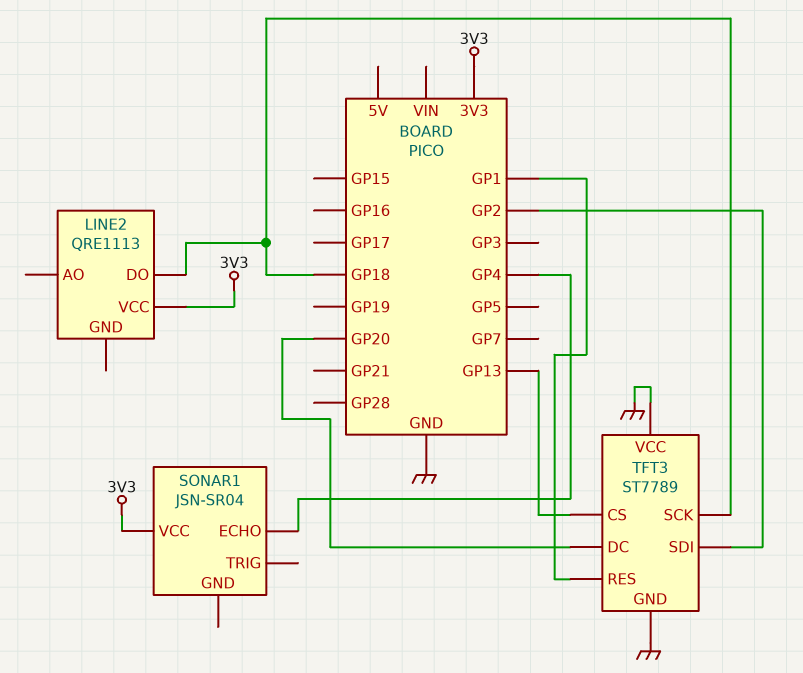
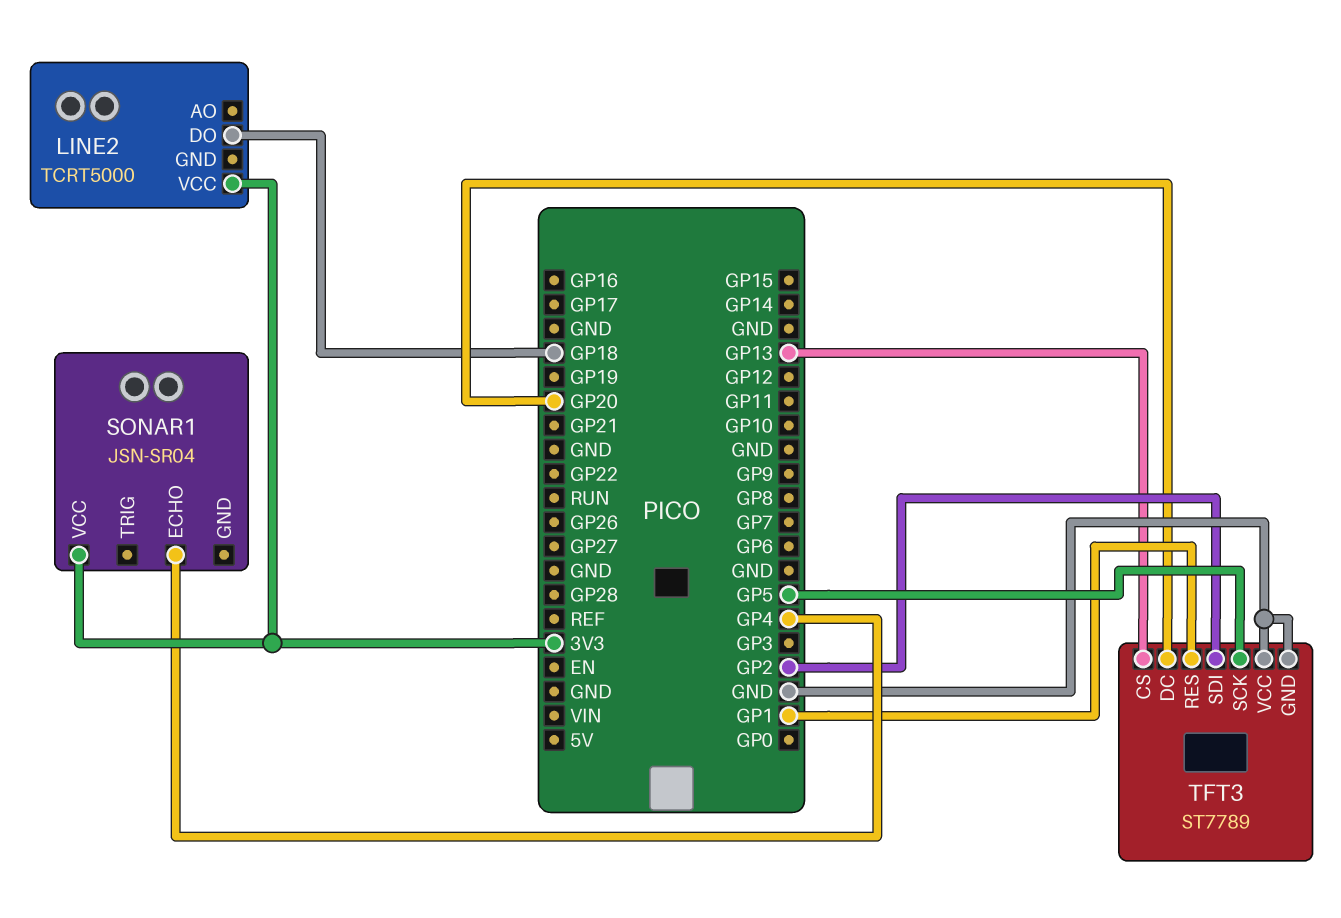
LINE2: QRE1113 -> TCRT5000
TFT3 pin SCK: GP18 -> GP5

